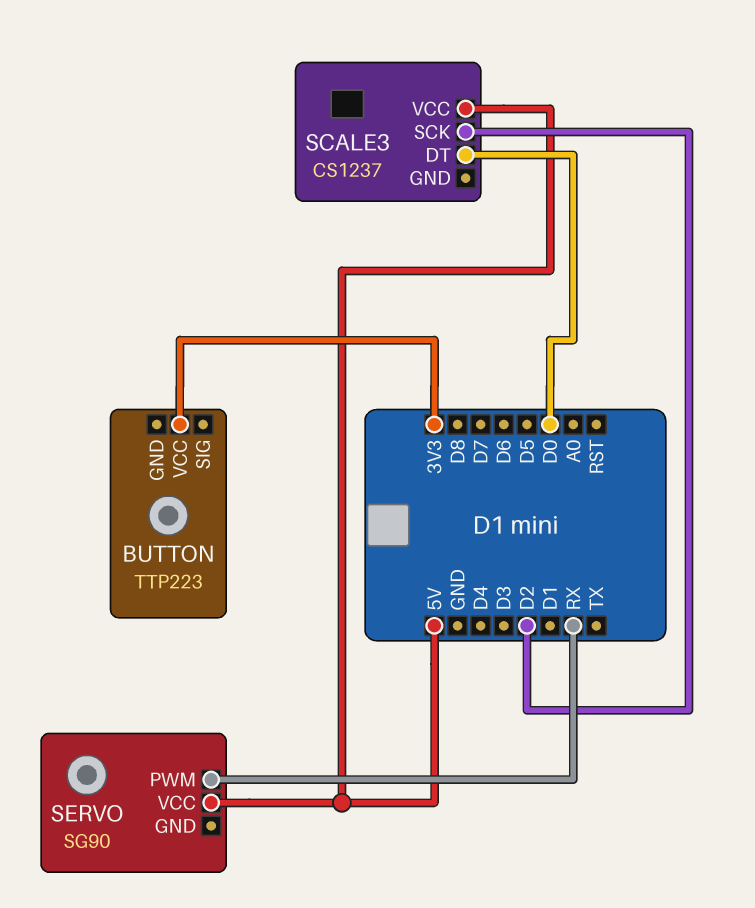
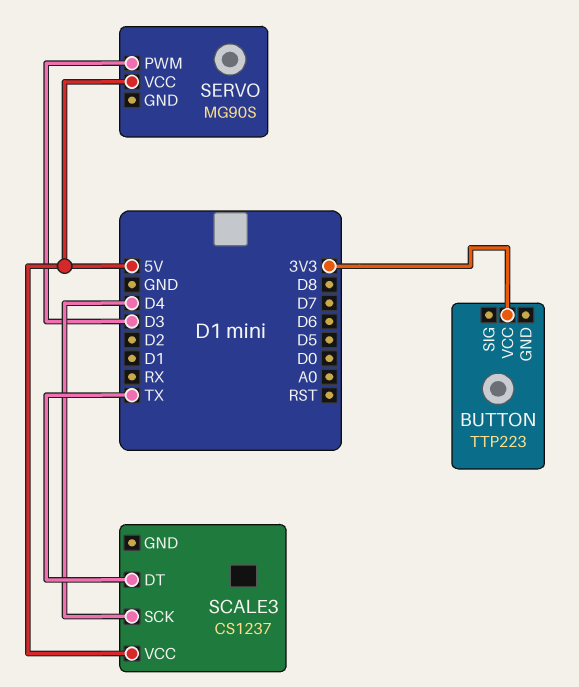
SCALE3 pin DT: D0 -> TX
SCALE3 pin SCK: D2 -> D4
SERVO: SG90 -> MG90S
SERVO pin PWM: RX -> D3

